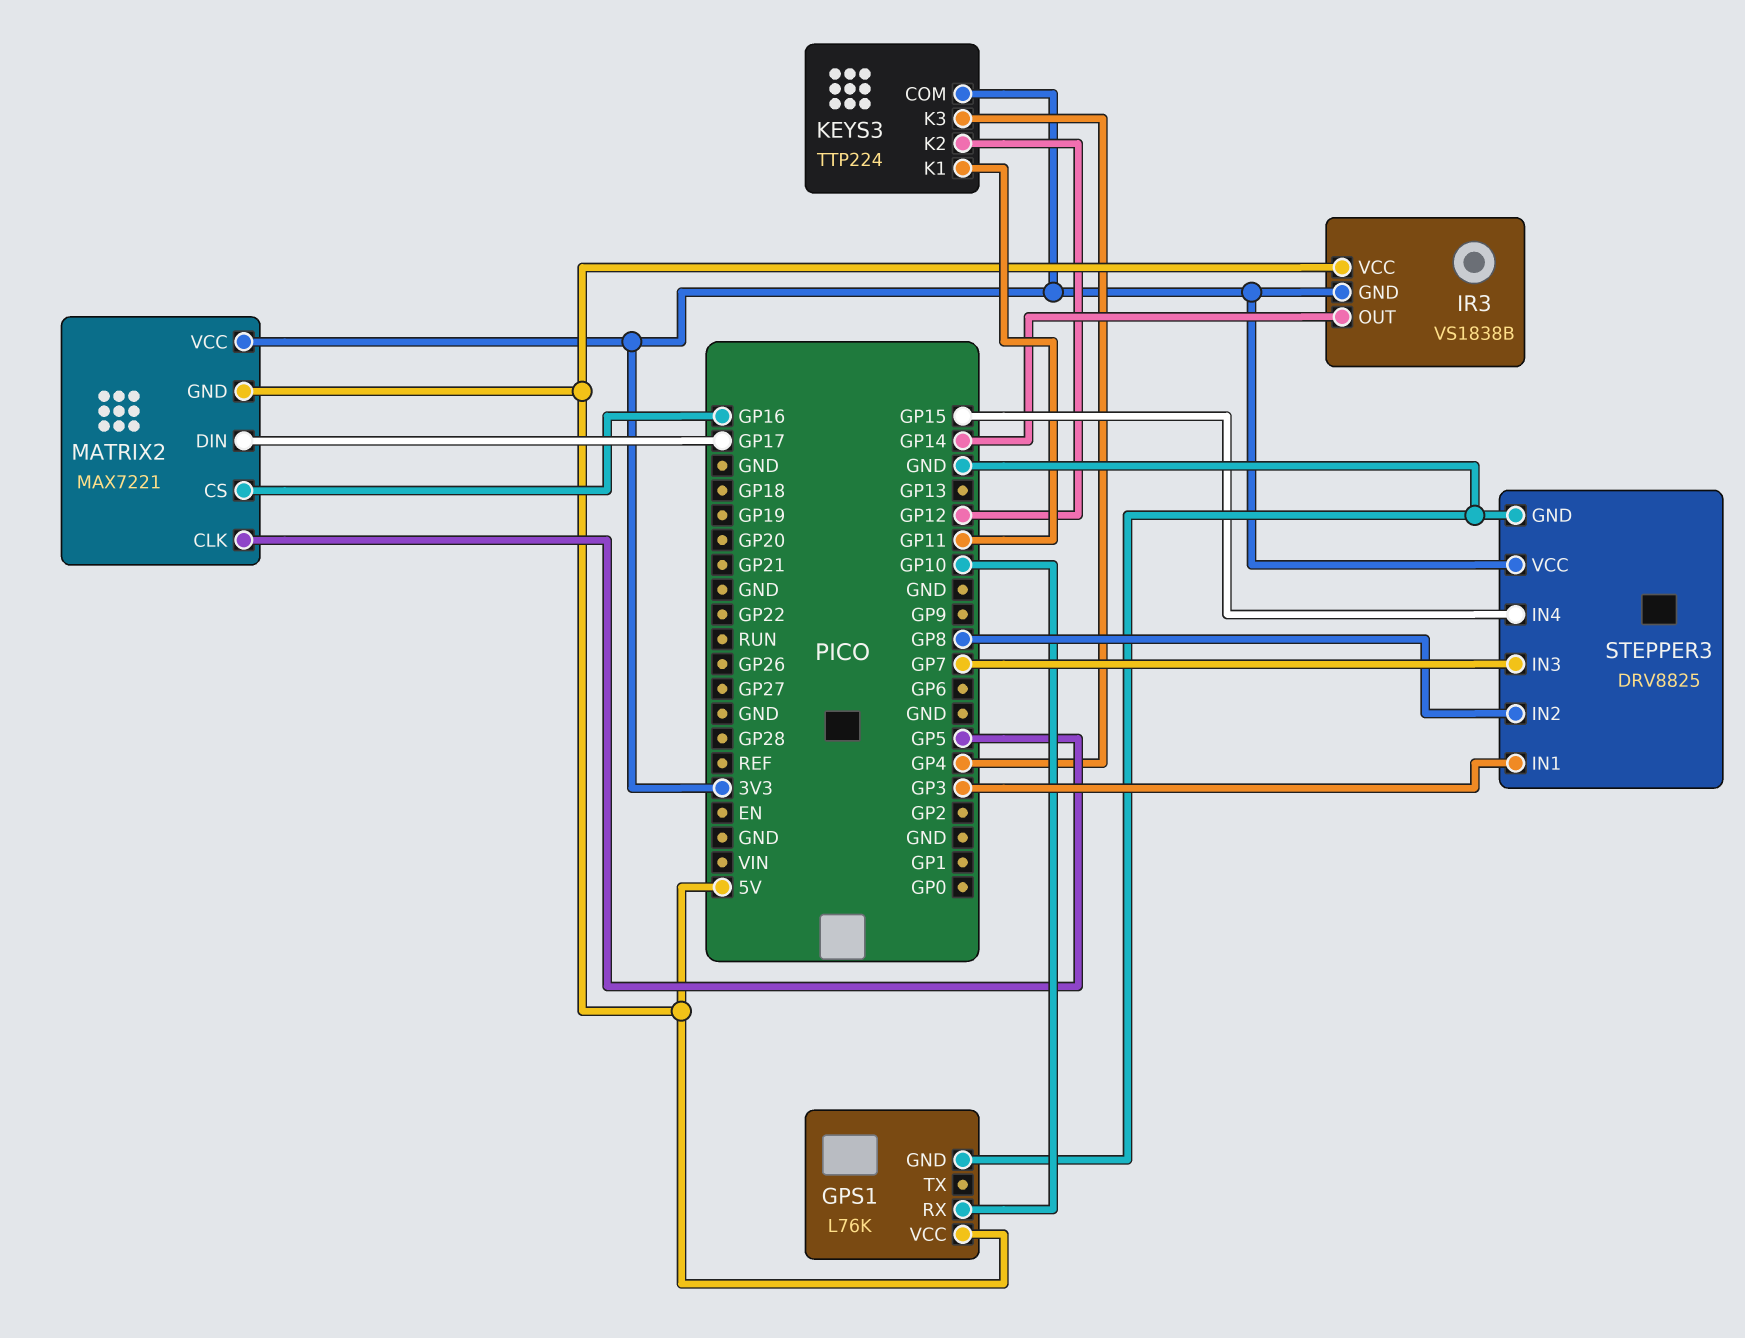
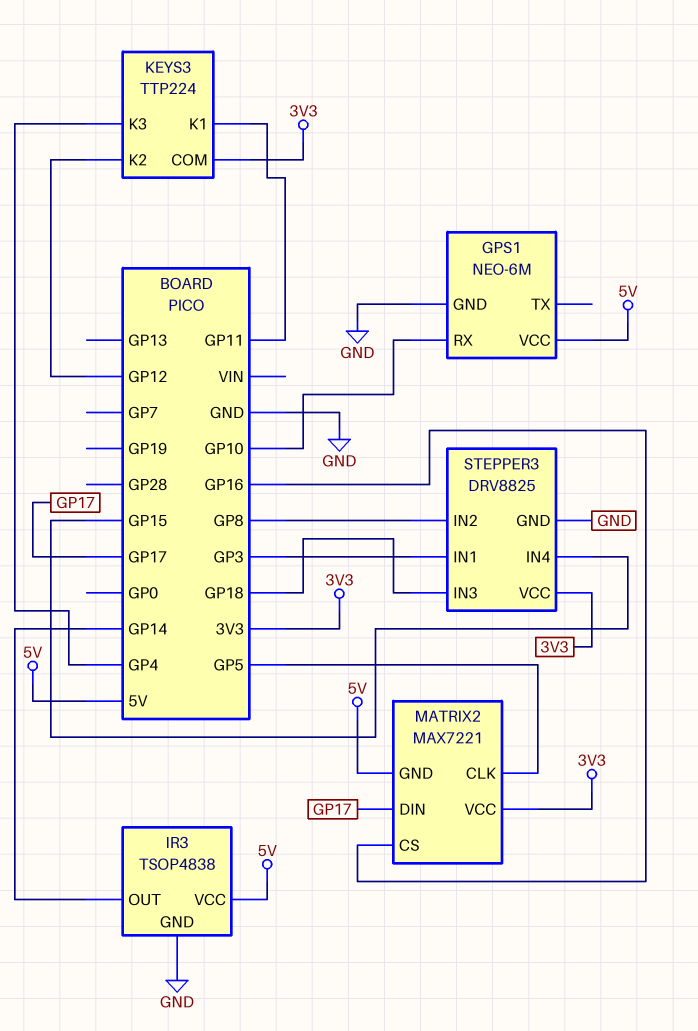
GPS1: L76K -> NEO-6M
IR3: VS1838B -> TSOP4838
IR3 pin GND: 3V3 -> GND
STEPPER3 pin IN3: GP7 -> GP18

